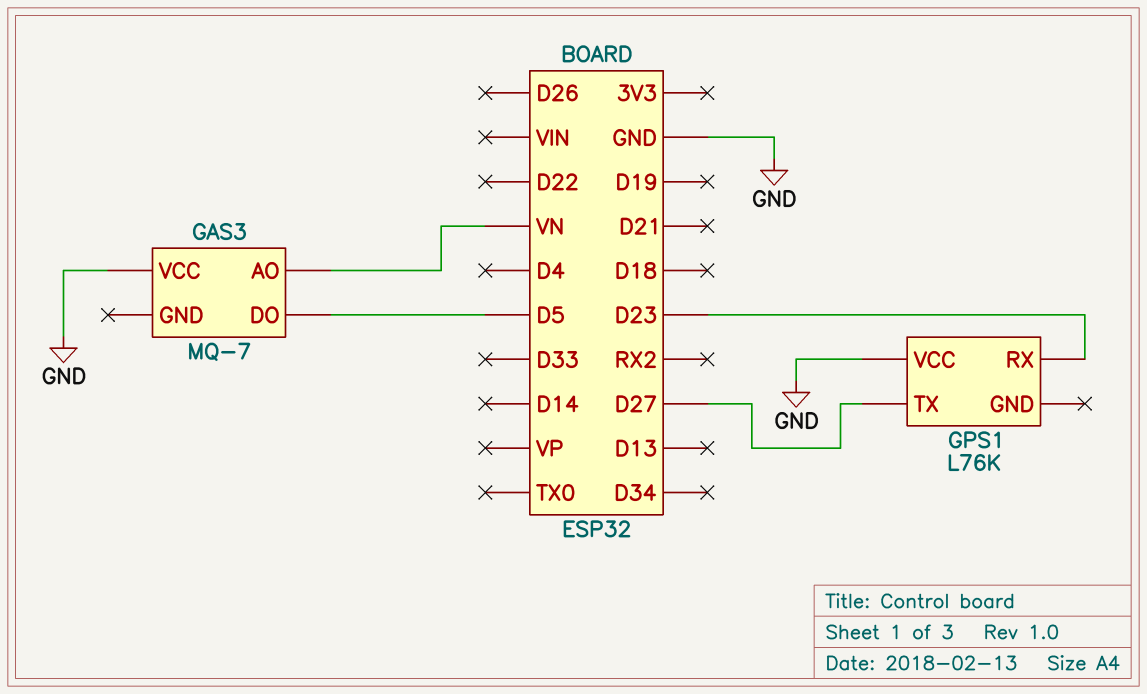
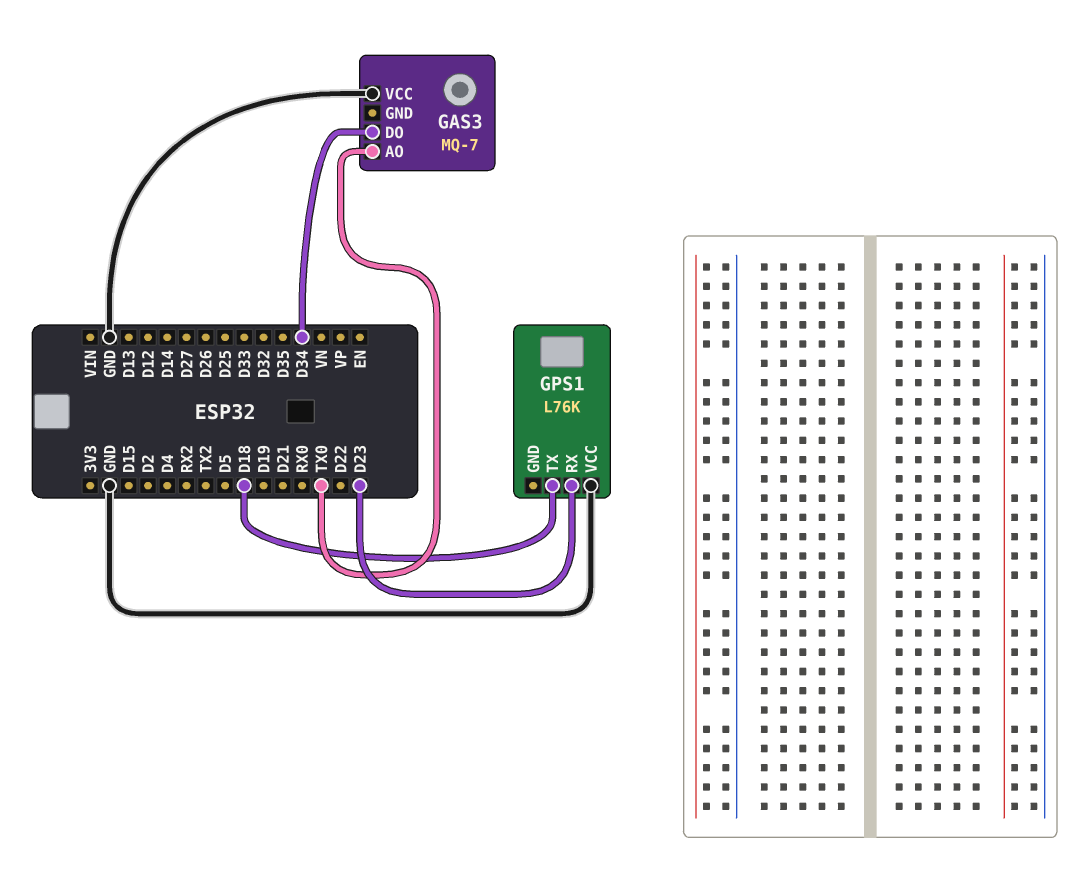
GAS3 pin AO: VN -> TX0
GAS3 pin DO: D5 -> D34
GPS1 pin TX: D27 -> D18

